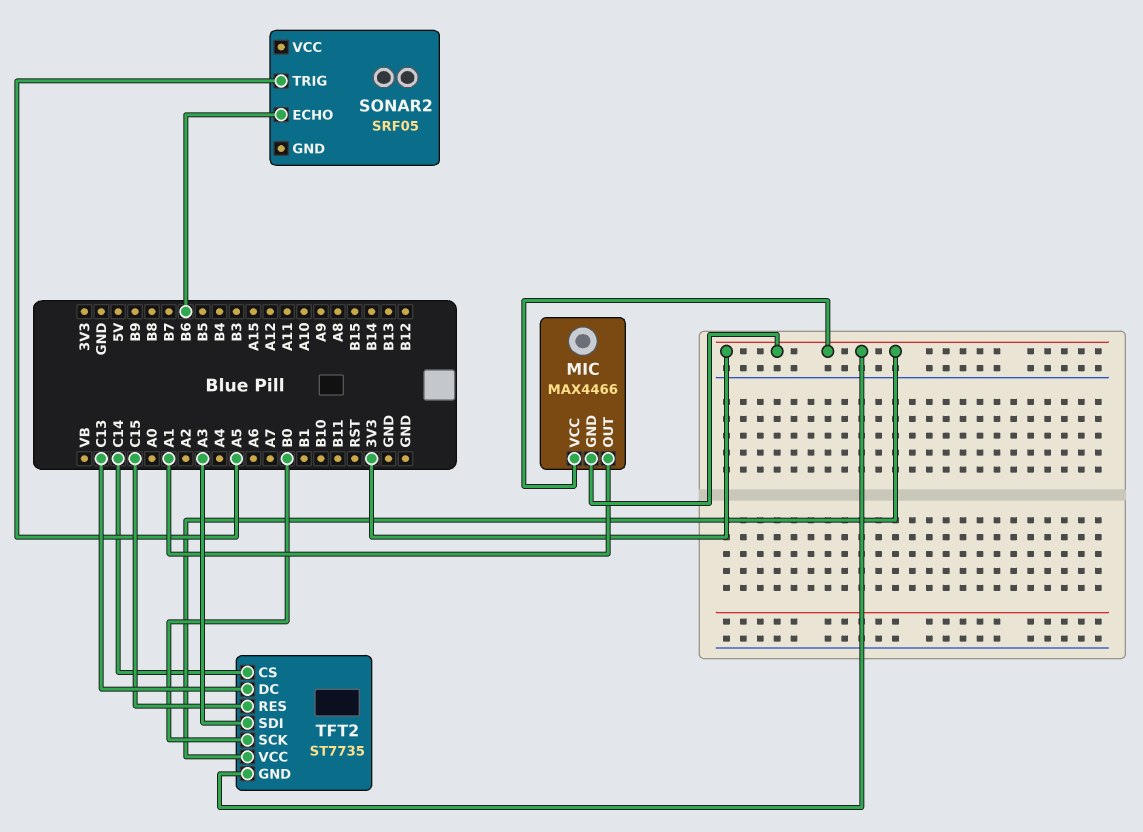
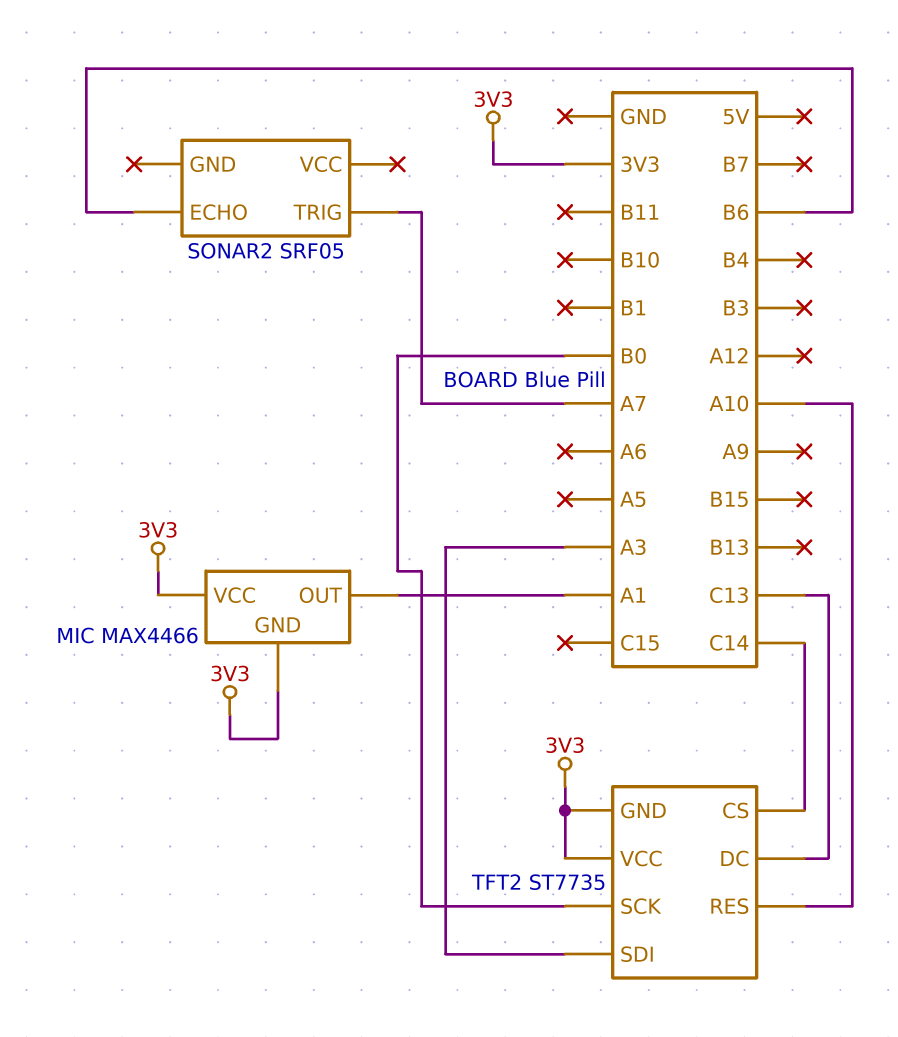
SONAR2 pin TRIG: A5 -> A7
TFT2 pin RES: C15 -> A10

